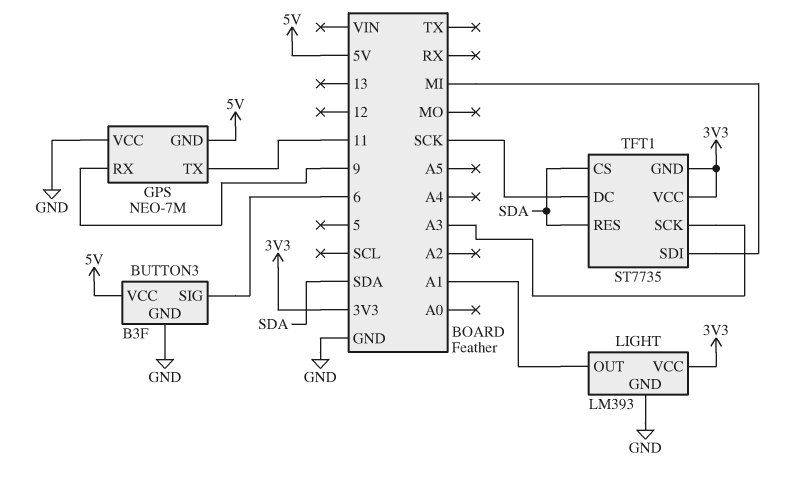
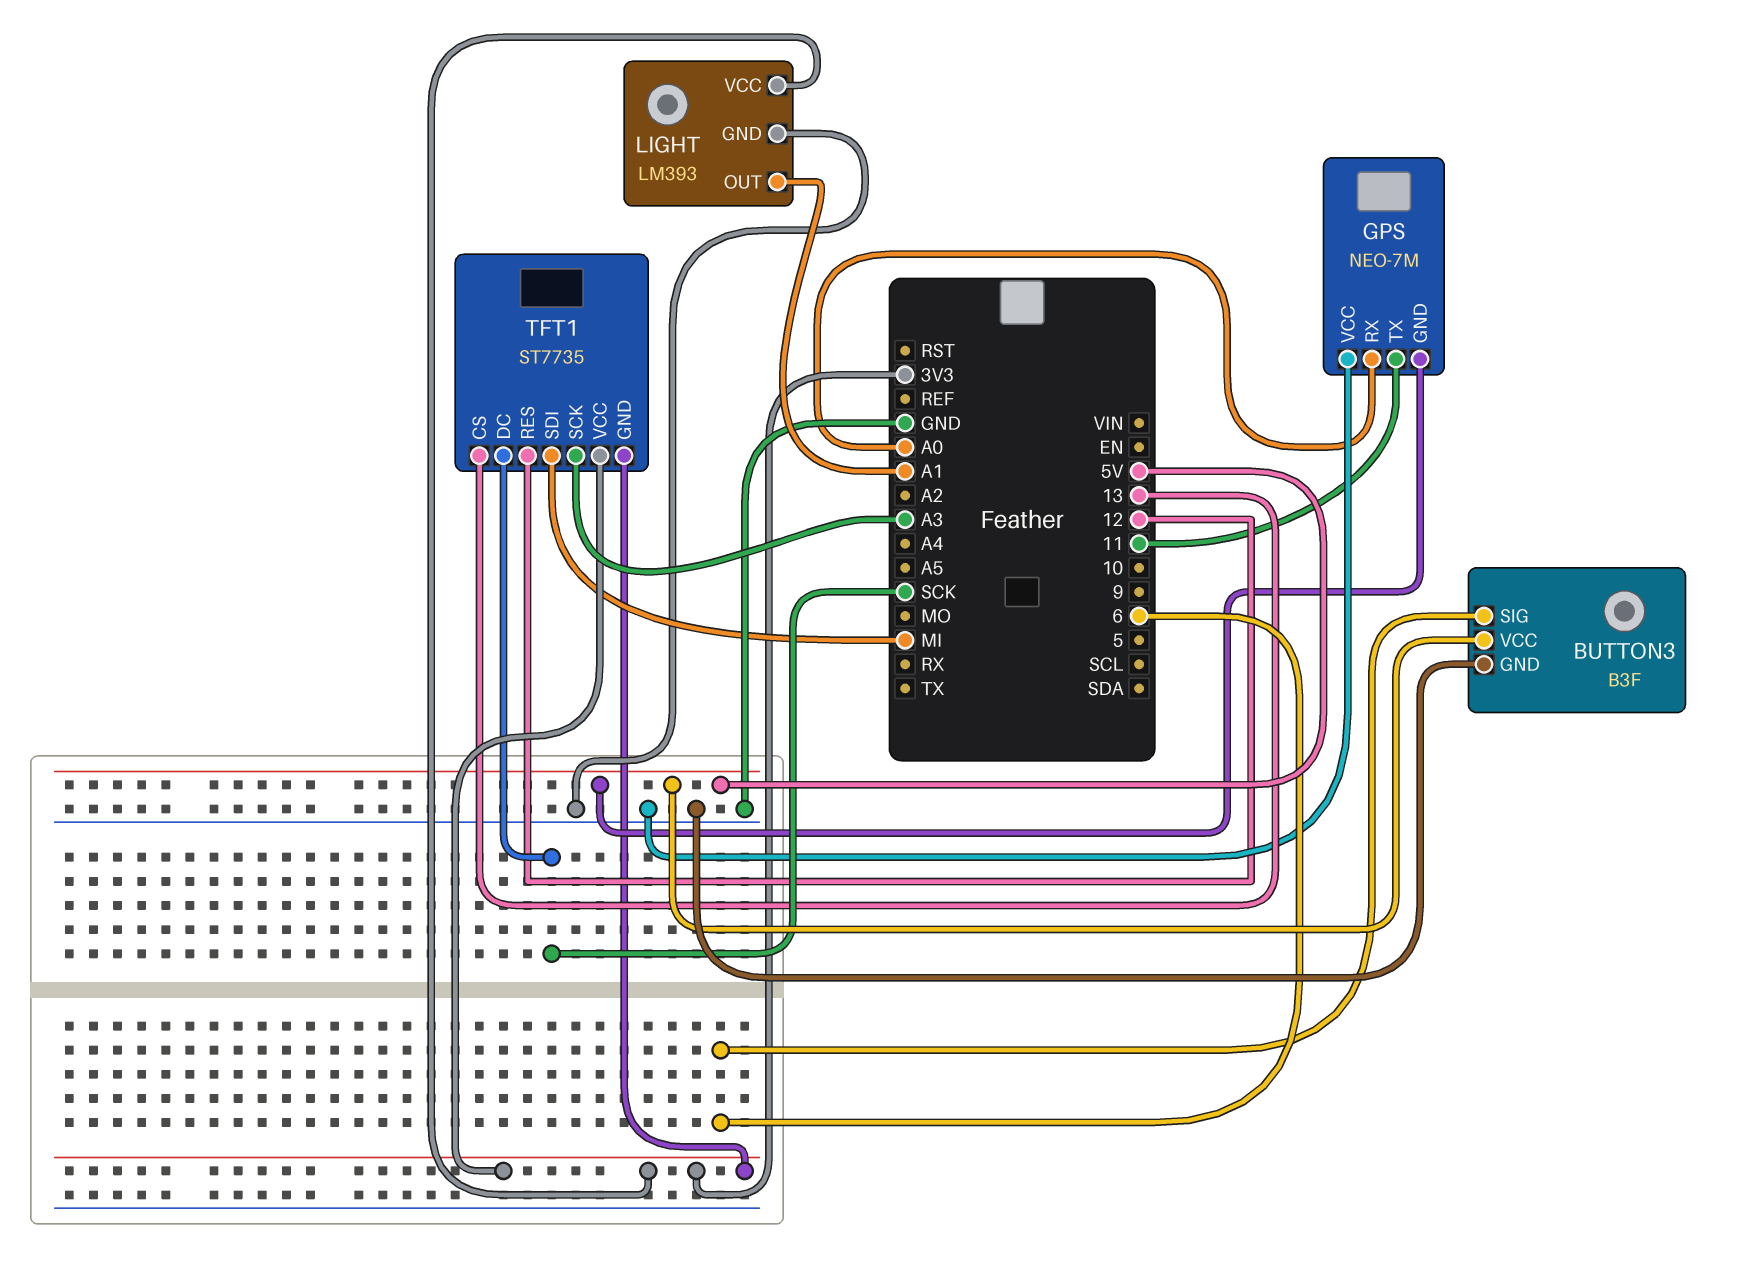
GPS pin RX: 9 -> A0
TFT1 pin CS: SDA -> 13
TFT1 pin RES: SDA -> 12

